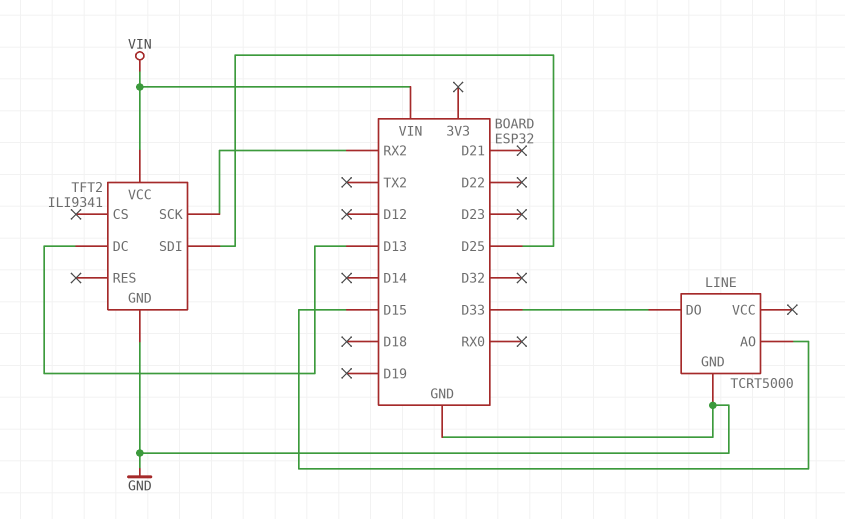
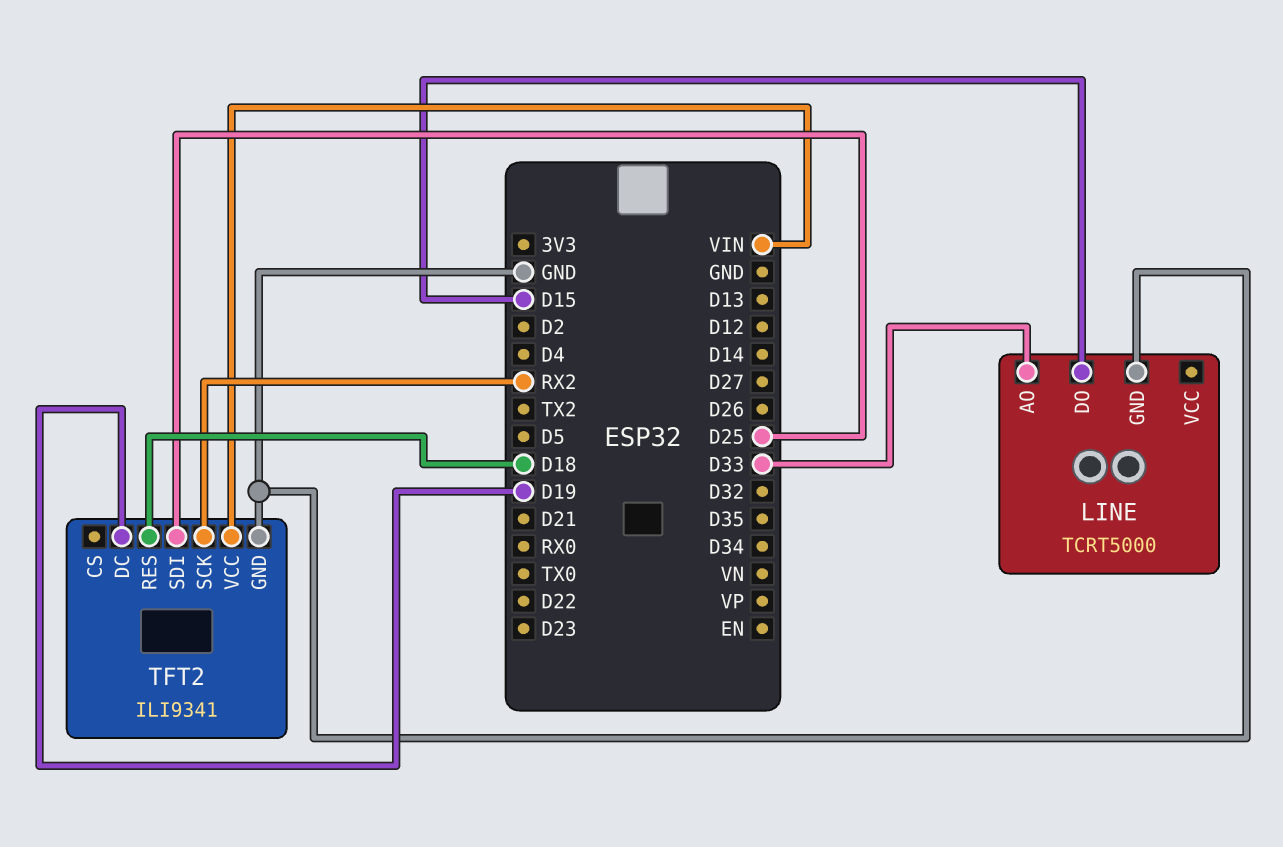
LINE pin AO: D15 -> D33
LINE pin DO: D33 -> D15
TFT2 pin DC: D13 -> D19
TFT2 pin RES: none -> D18

